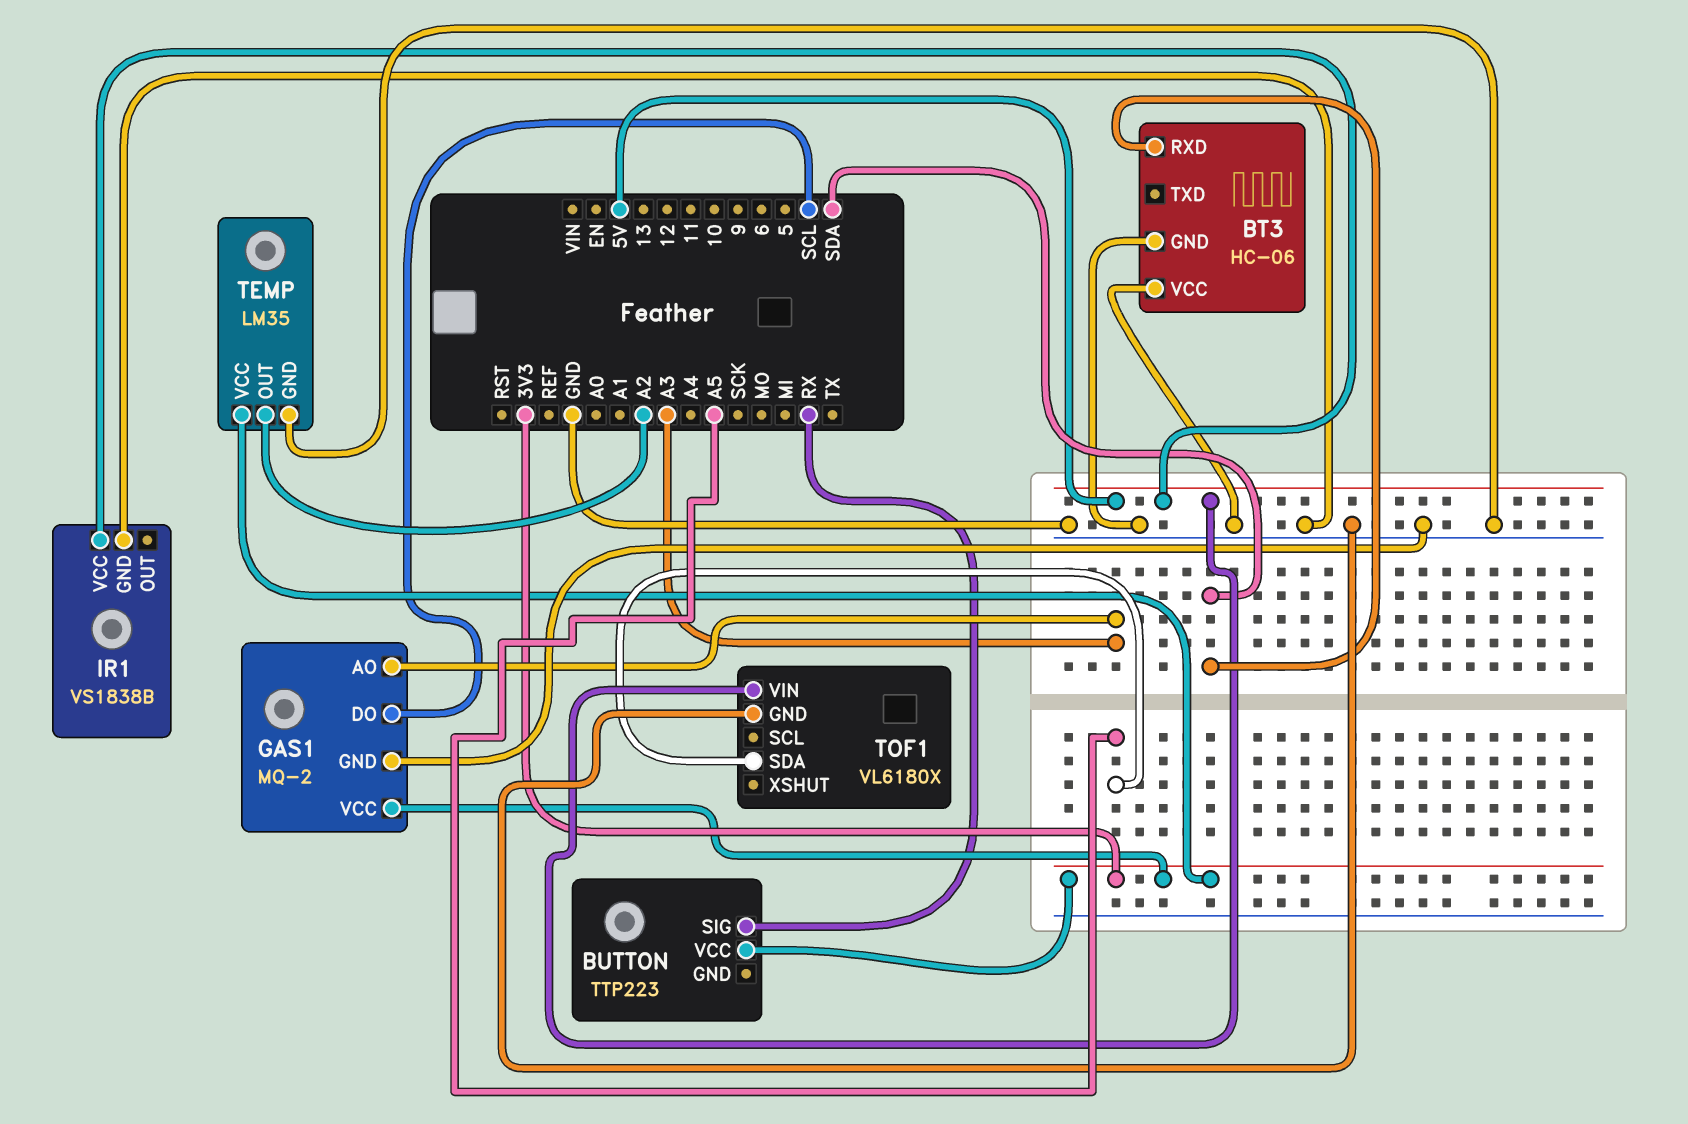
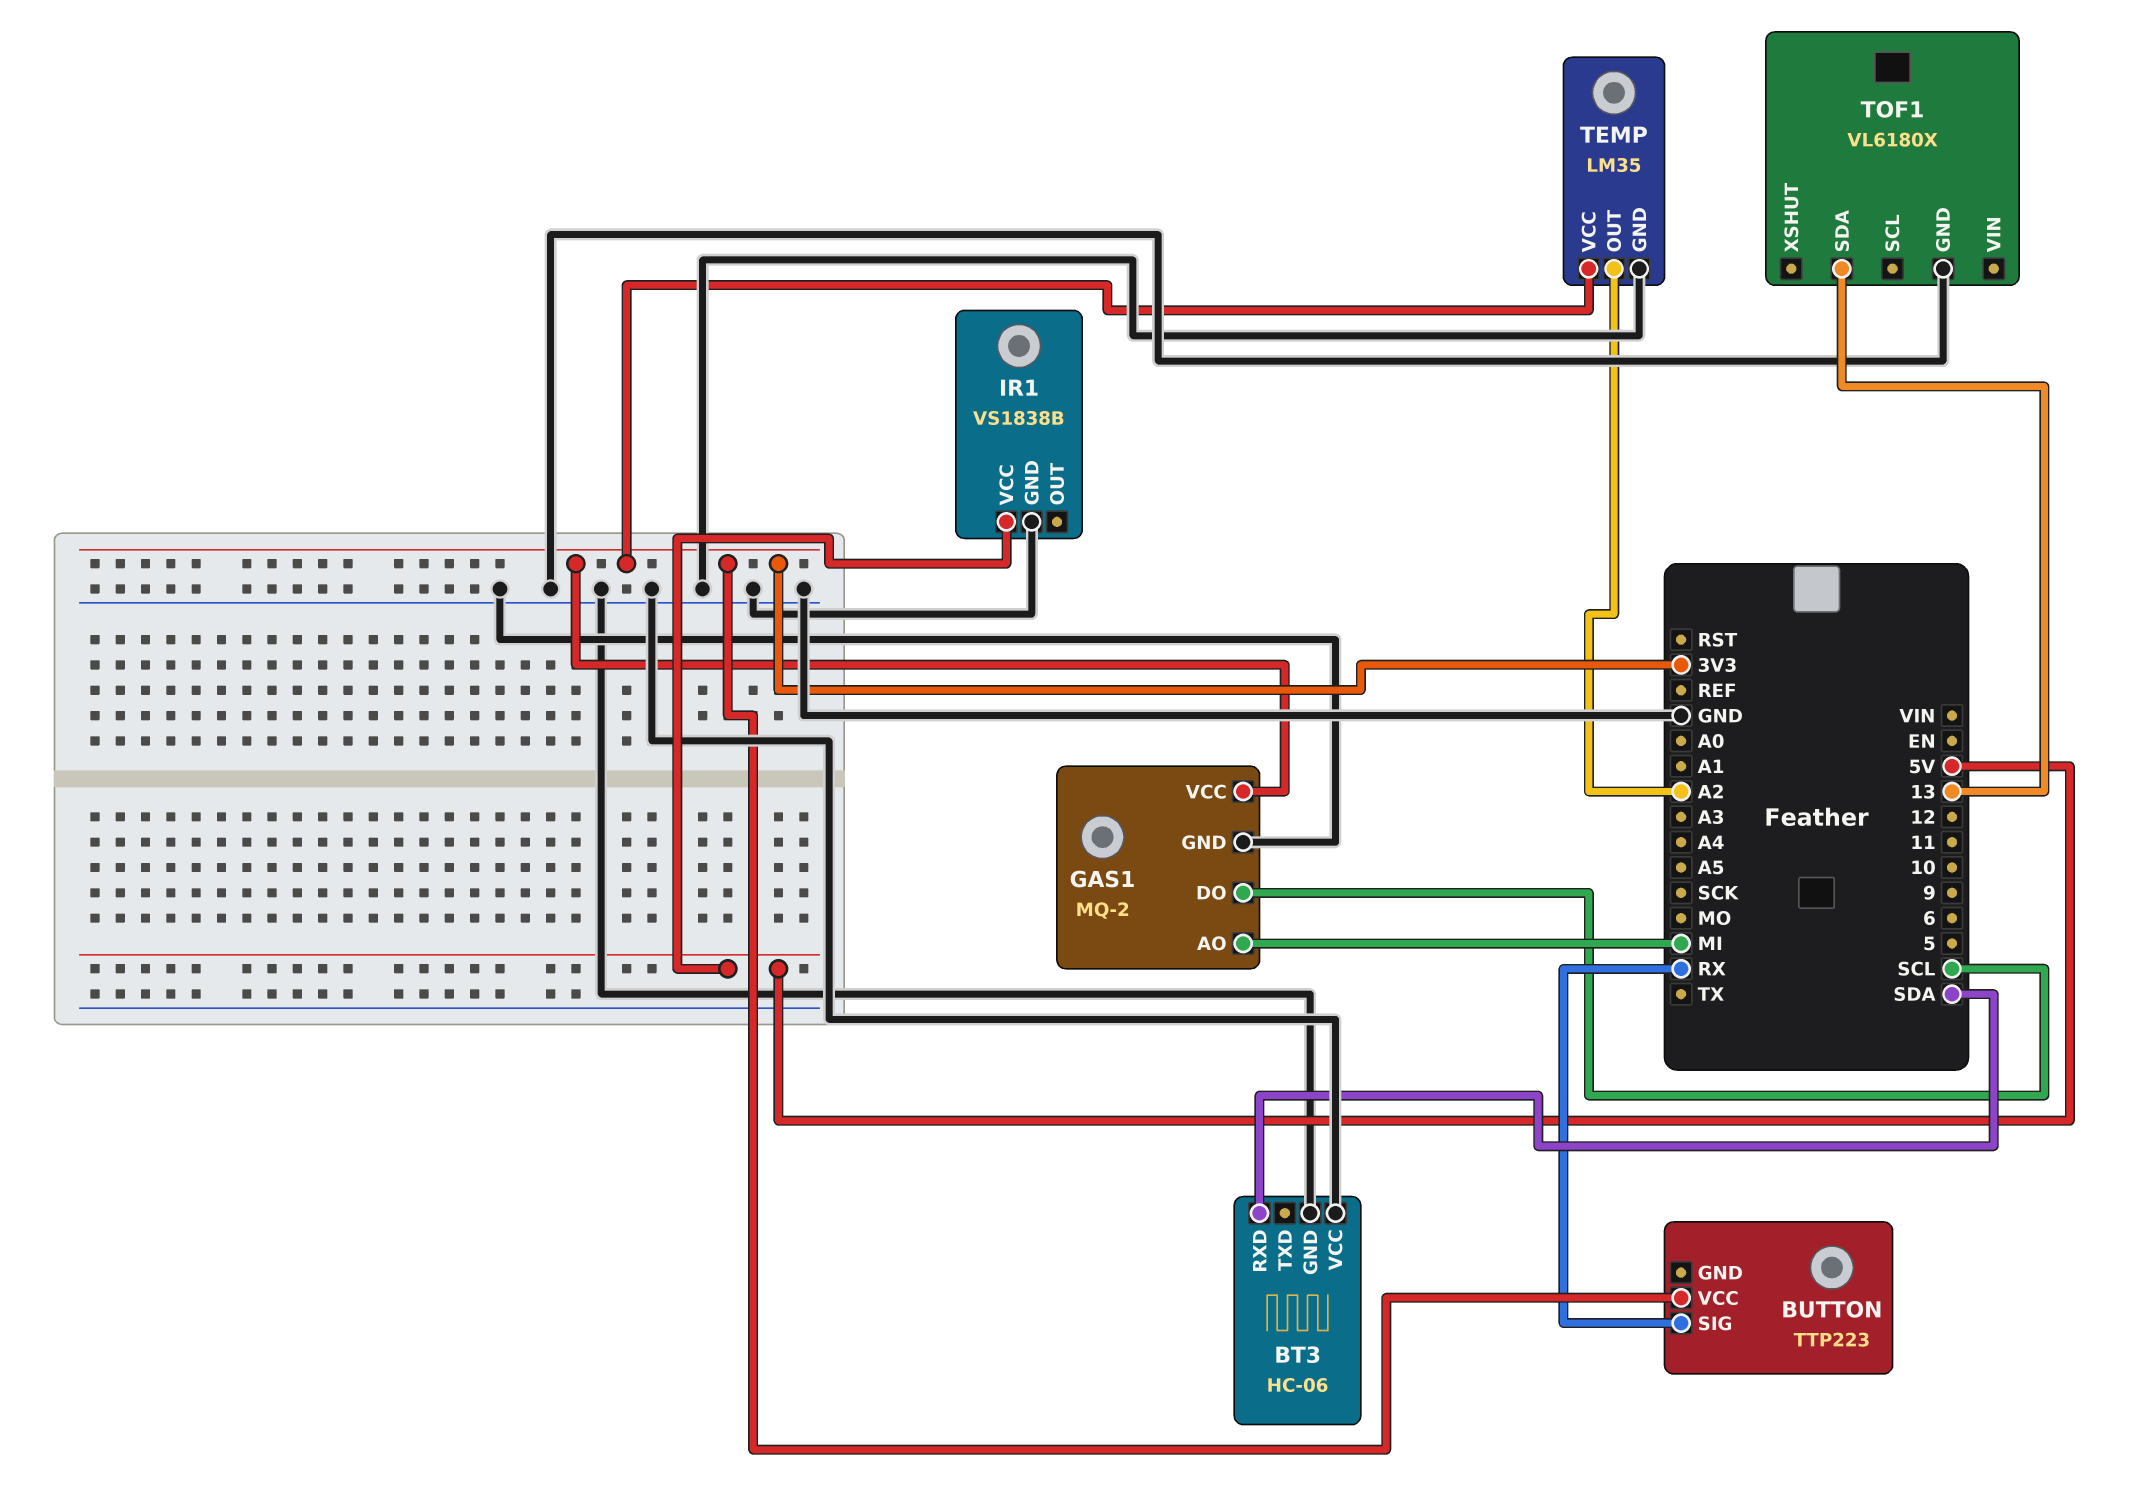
GAS1 pin AO: A3 -> MI
TOF1 pin SDA: A5 -> 13
TOF1 pin VIN: 5V -> none

